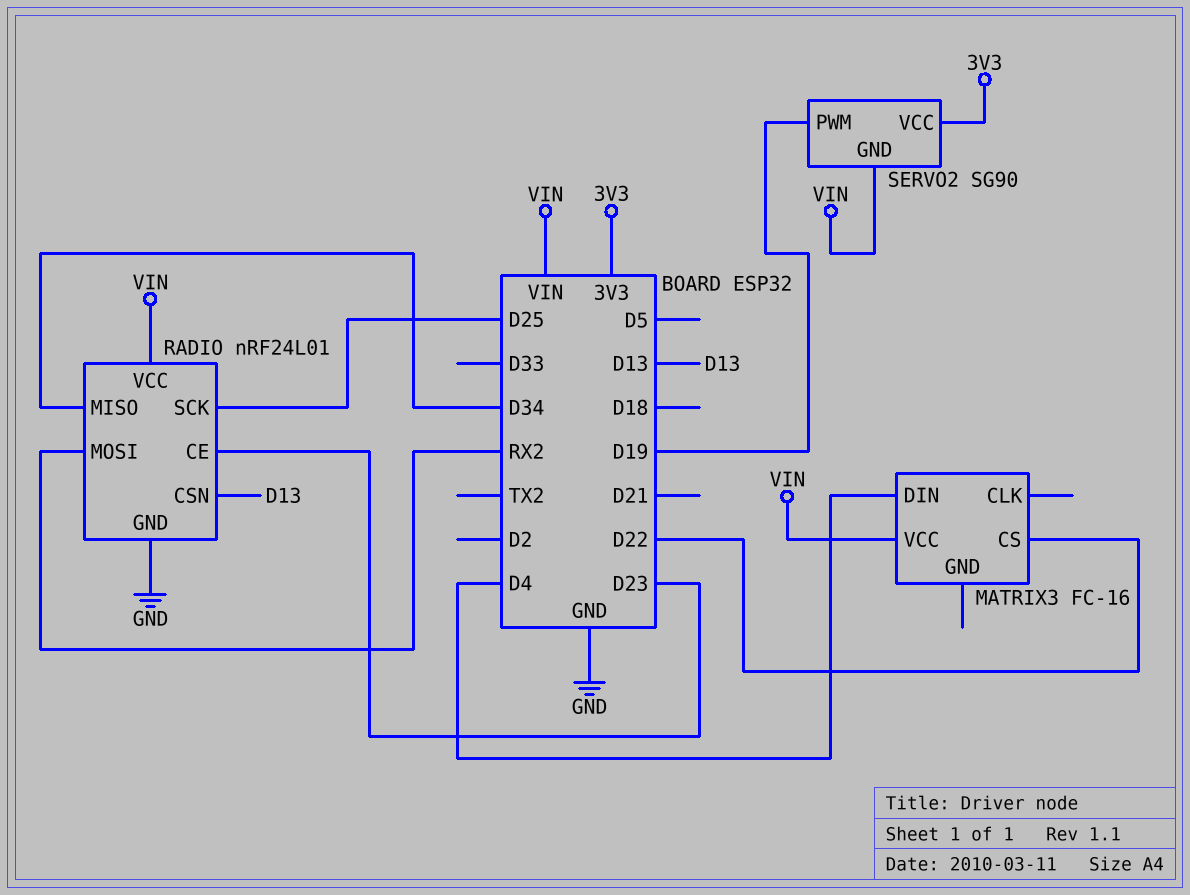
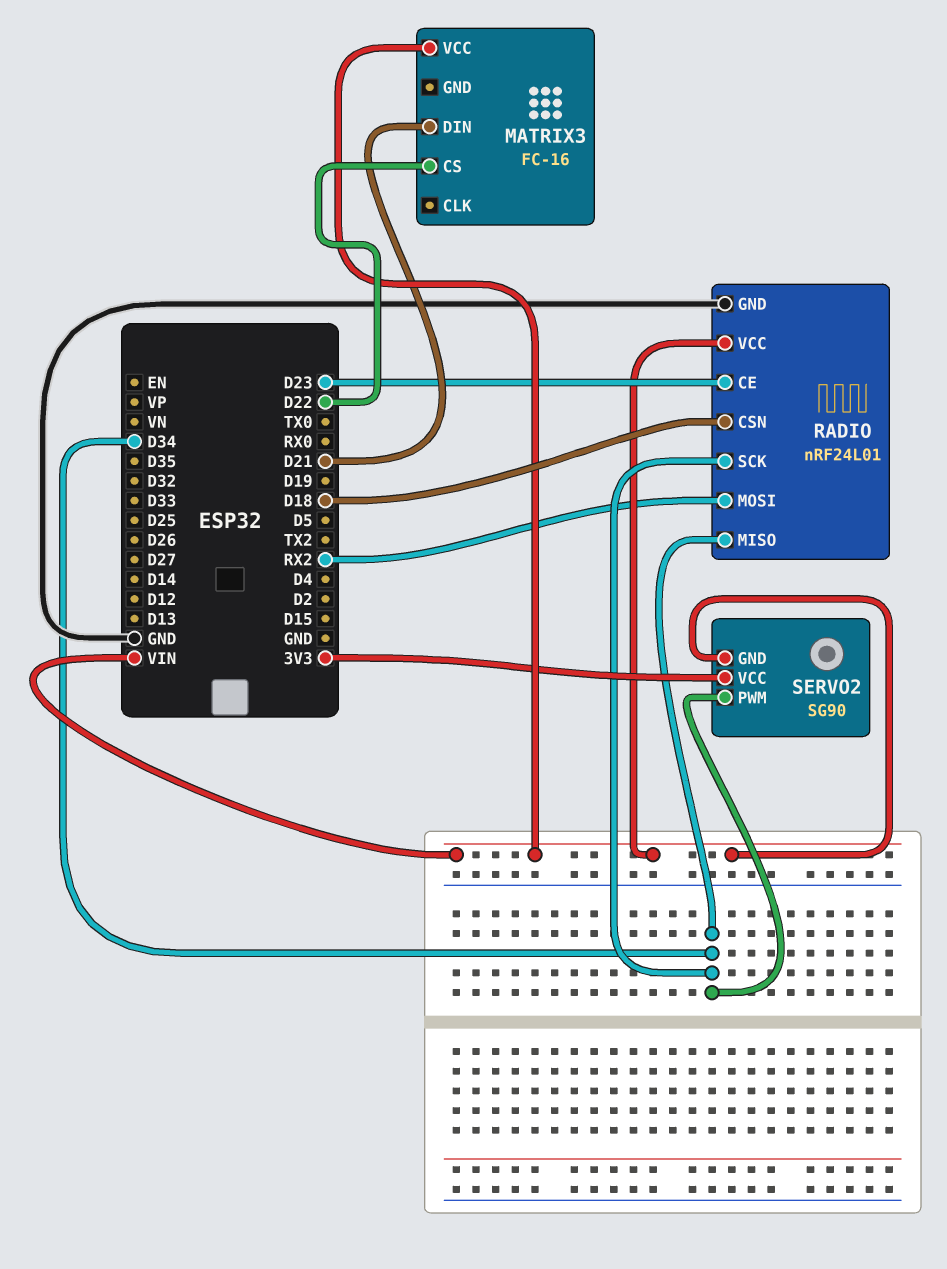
MATRIX3 pin DIN: D4 -> D21
RADIO pin CSN: D13 -> D18
RADIO pin SCK: D25 -> D34
SERVO2 pin PWM: D19 -> D34

